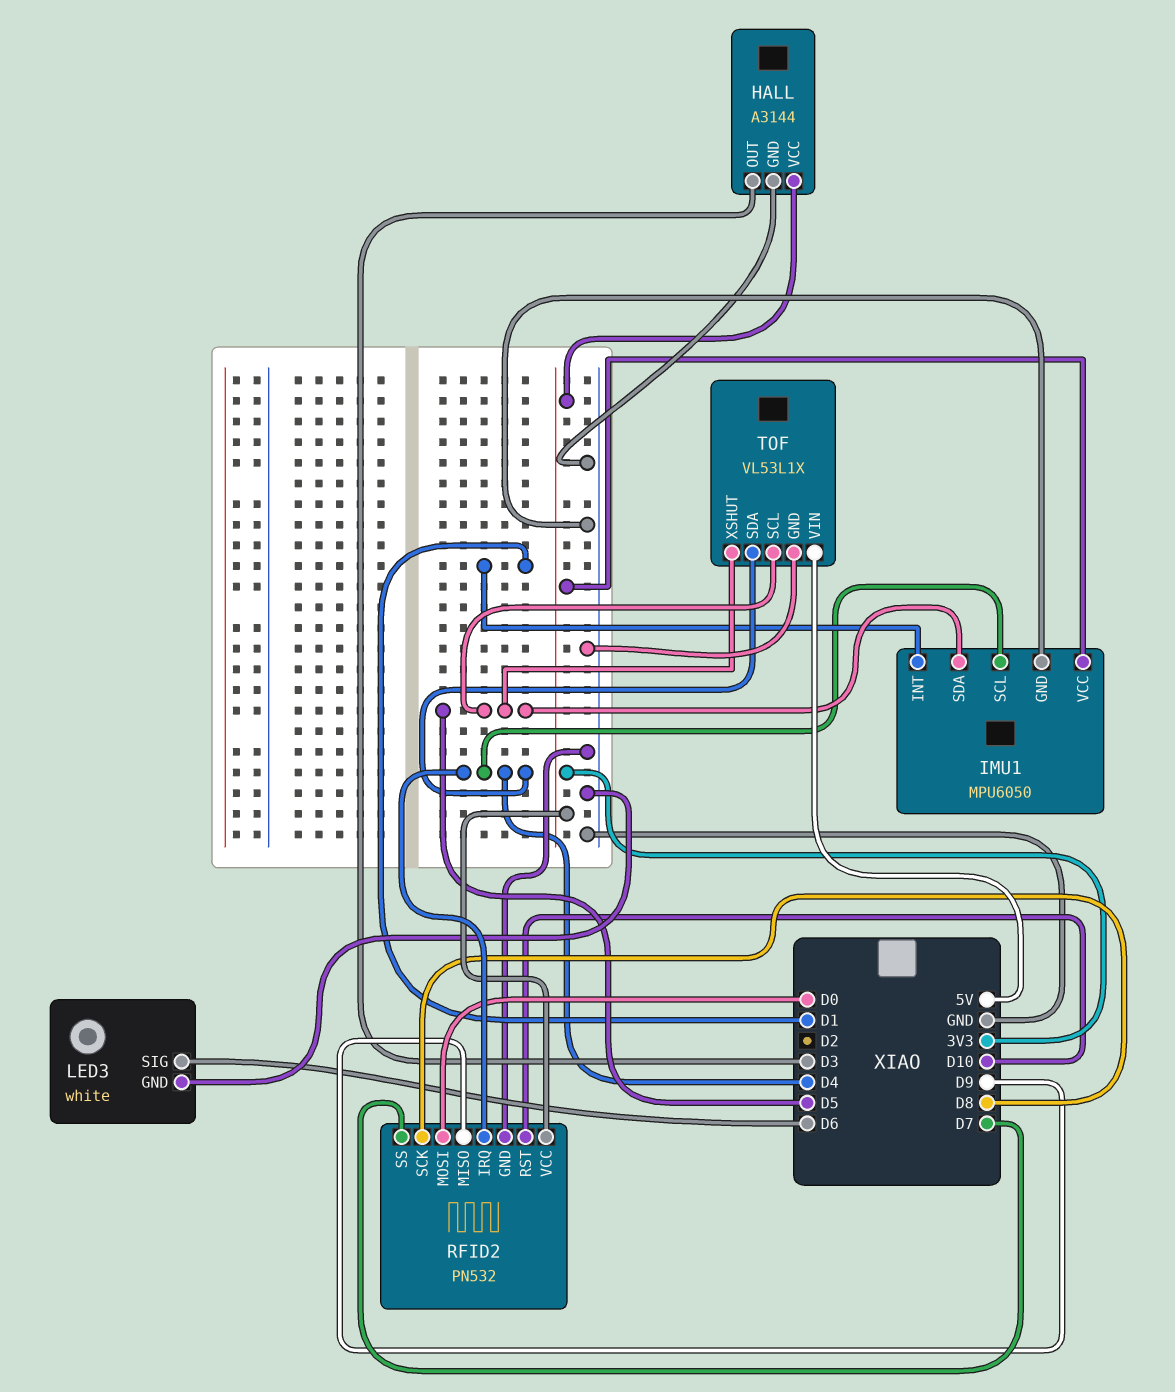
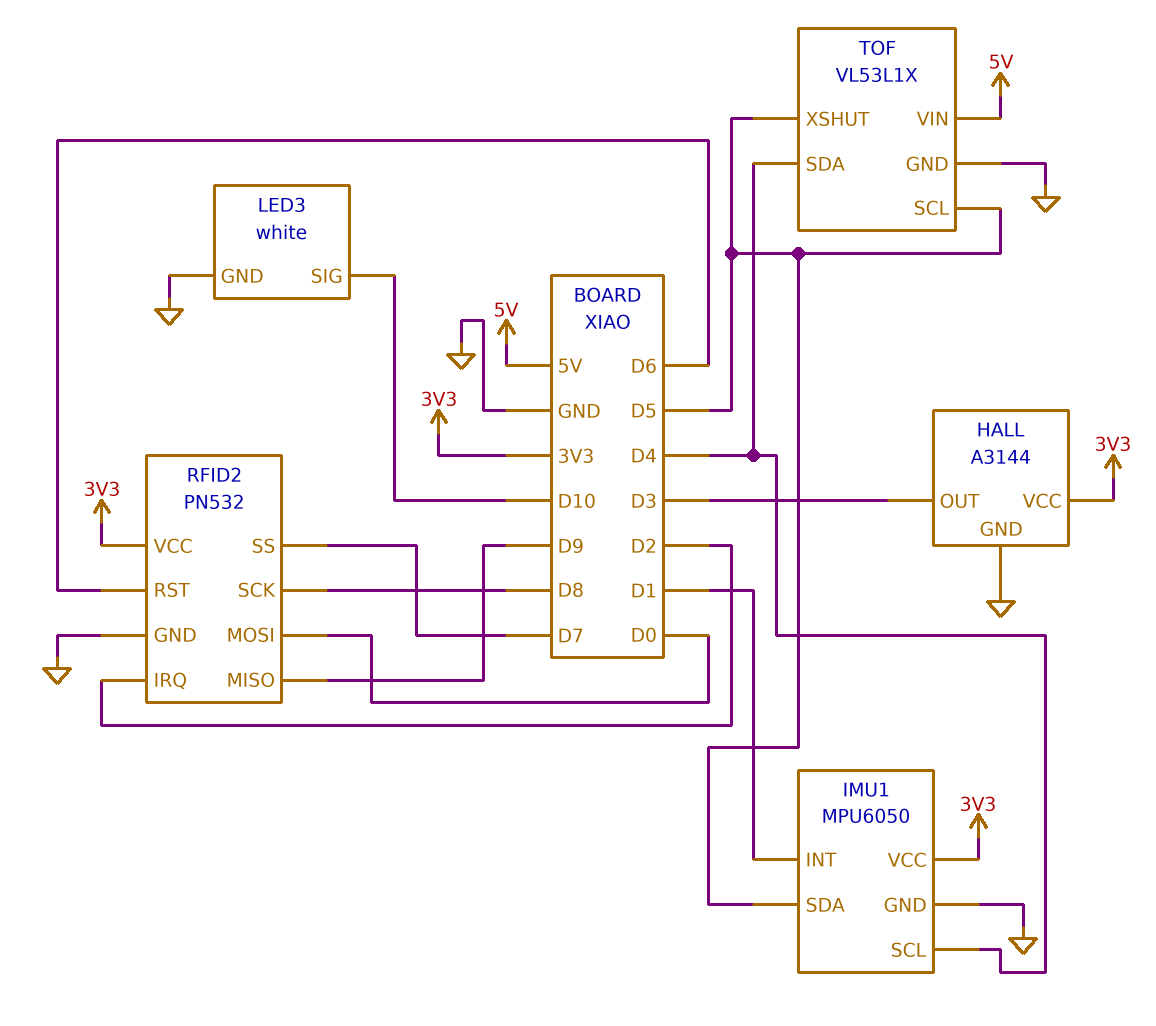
LED3 pin SIG: D6 -> D10
RFID2 pin IRQ: D4 -> D2
RFID2 pin RST: D10 -> D6

